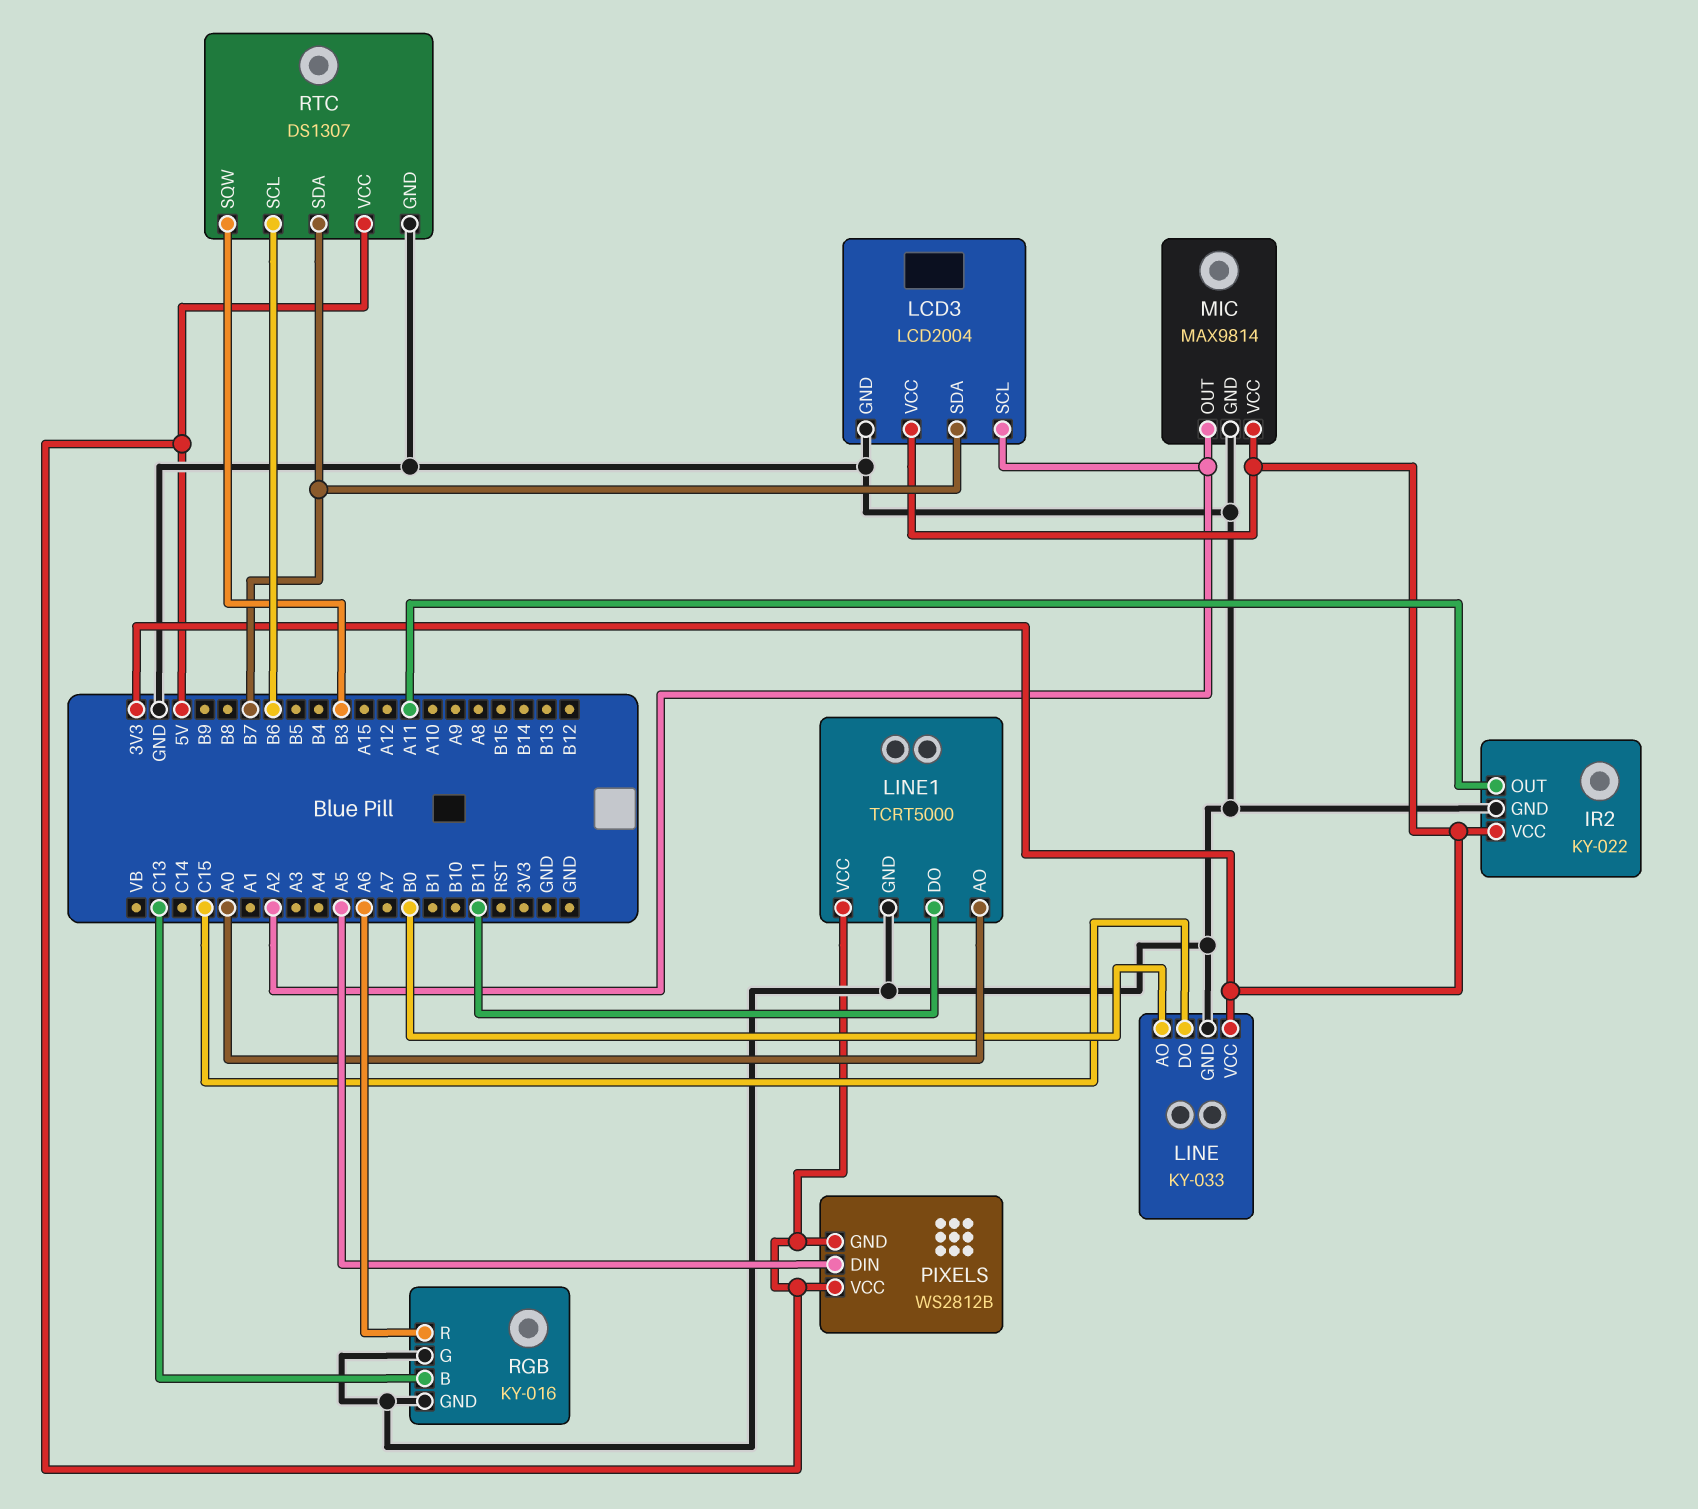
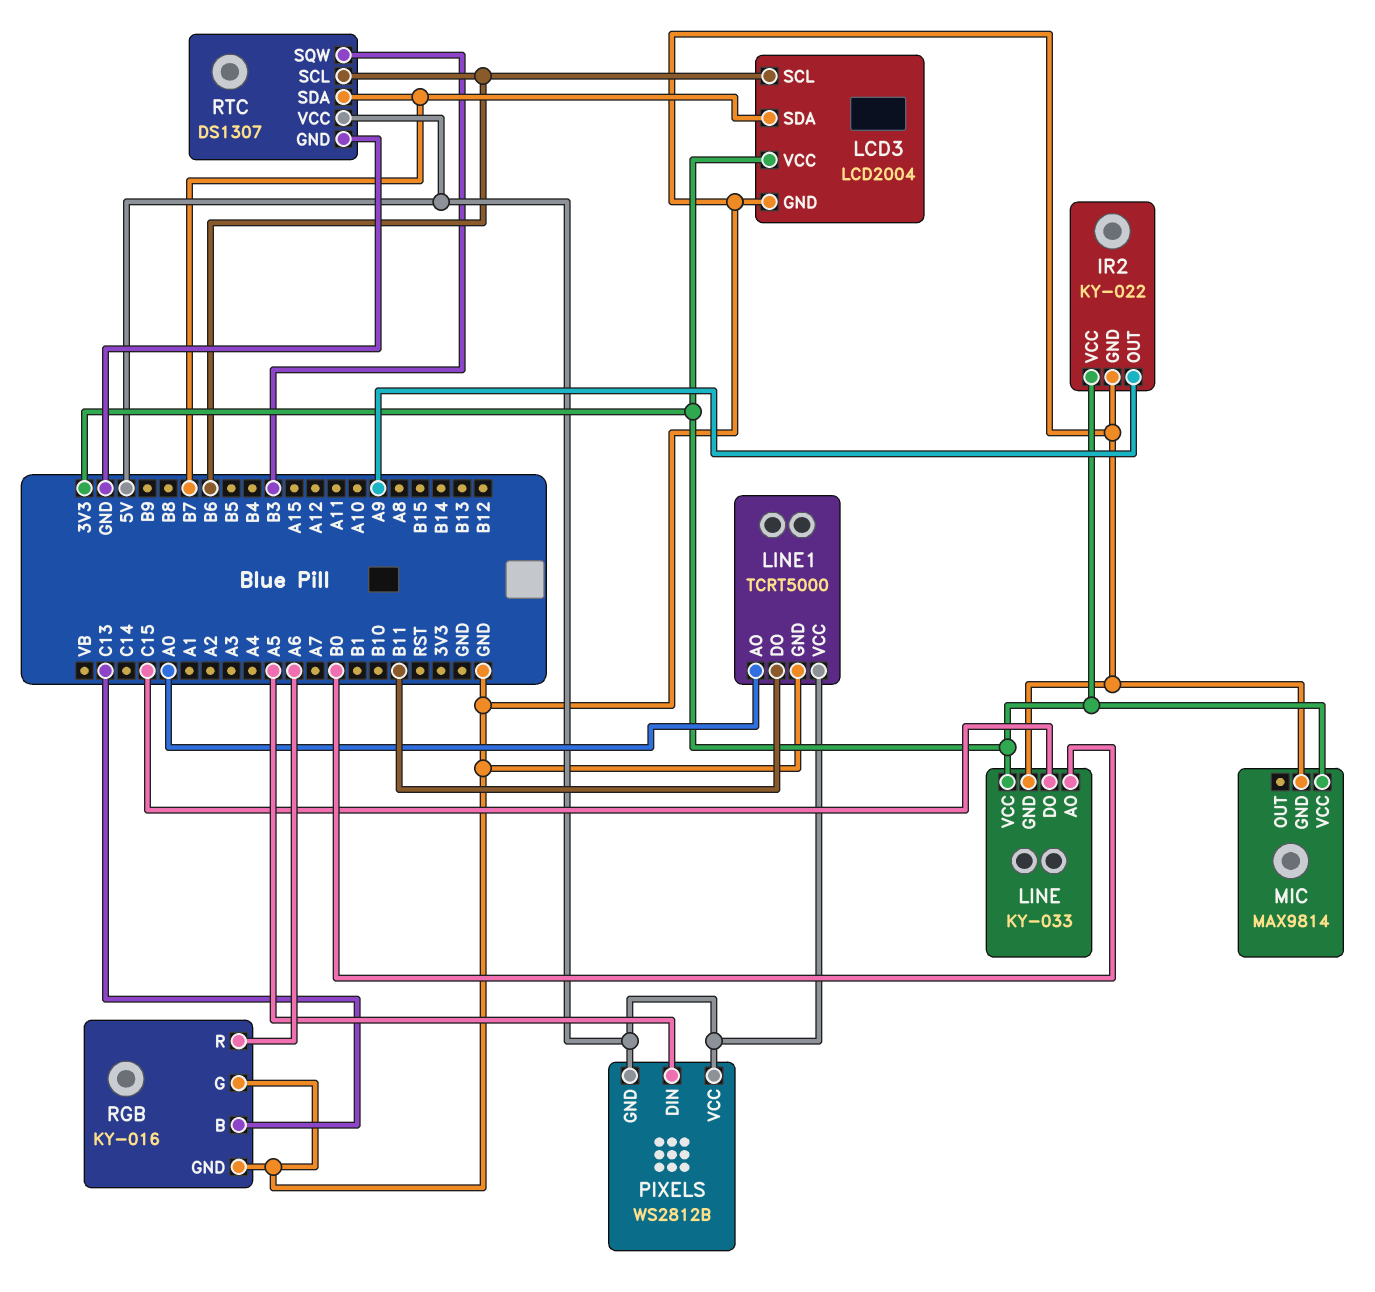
IR2 pin OUT: A11 -> A9
LCD3 pin SCL: A2 -> B6
MIC pin OUT: A2 -> none

